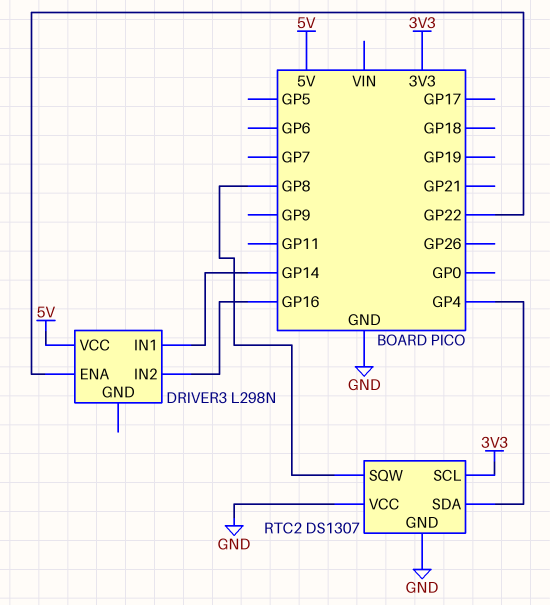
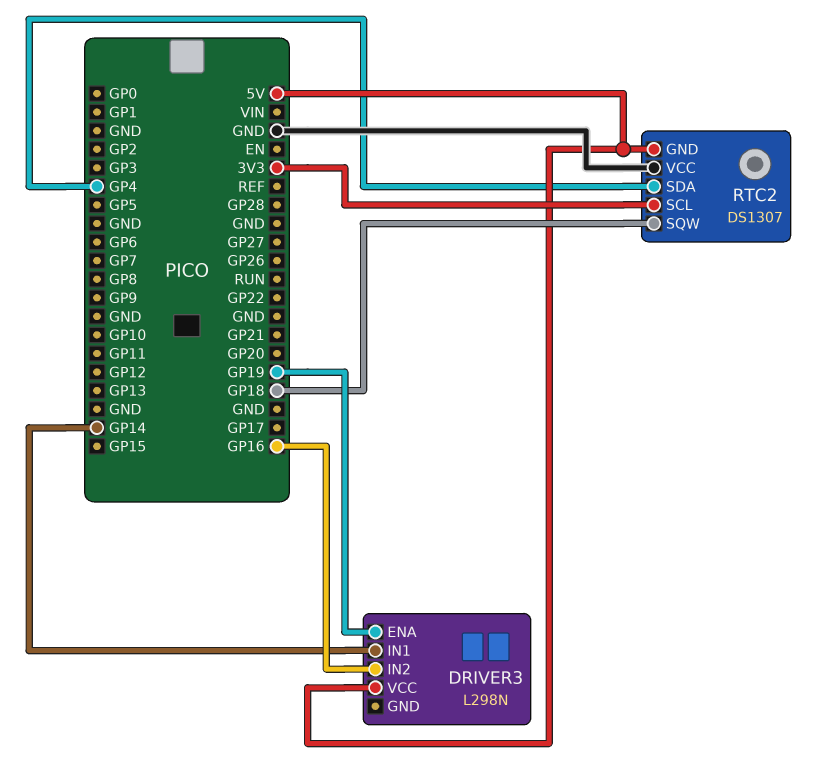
DRIVER3 pin ENA: GP22 -> GP19
RTC2 pin GND: GND -> 5V
RTC2 pin SQW: GP8 -> GP18

